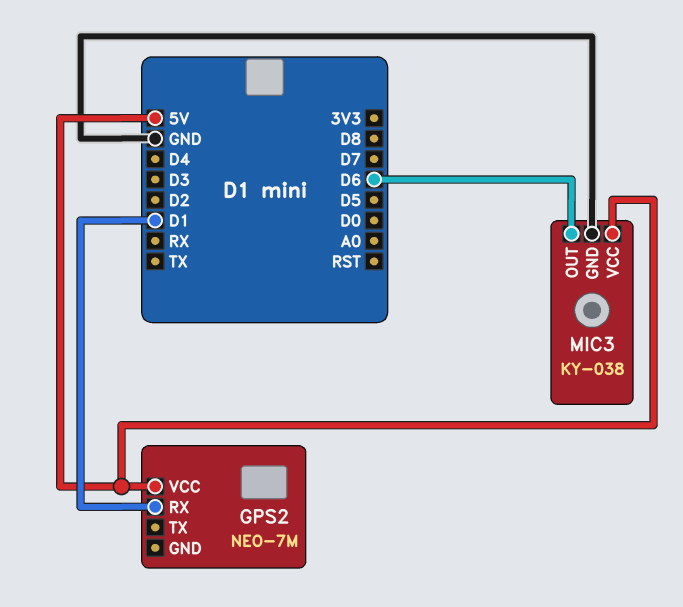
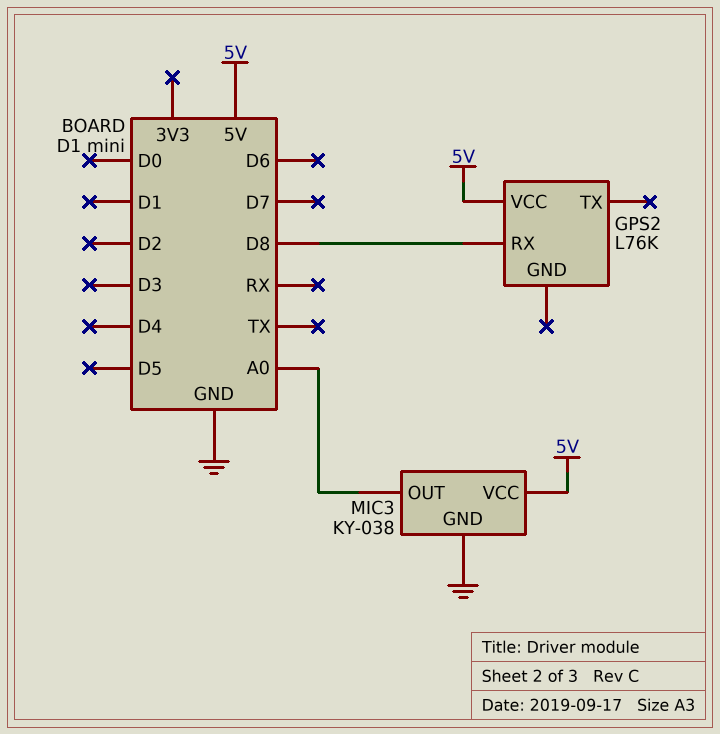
GPS2: NEO-7M -> L76K
GPS2 pin RX: D1 -> D8
MIC3 pin OUT: D6 -> A0

